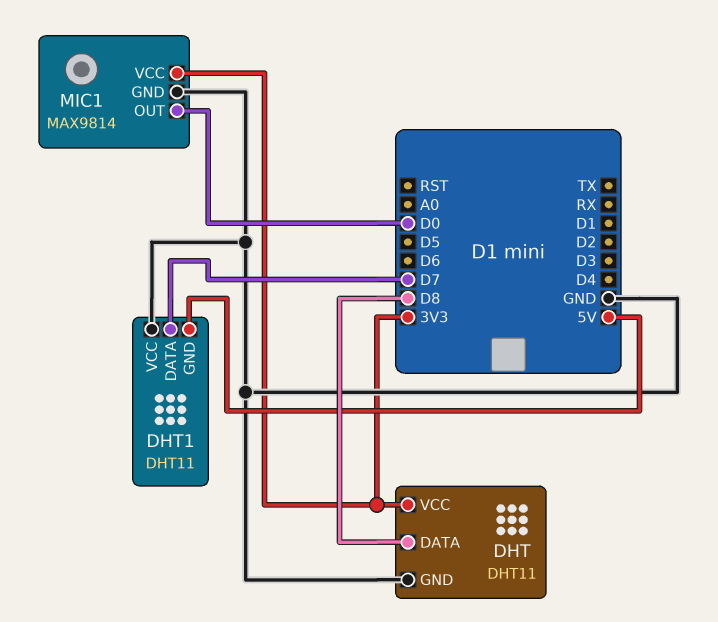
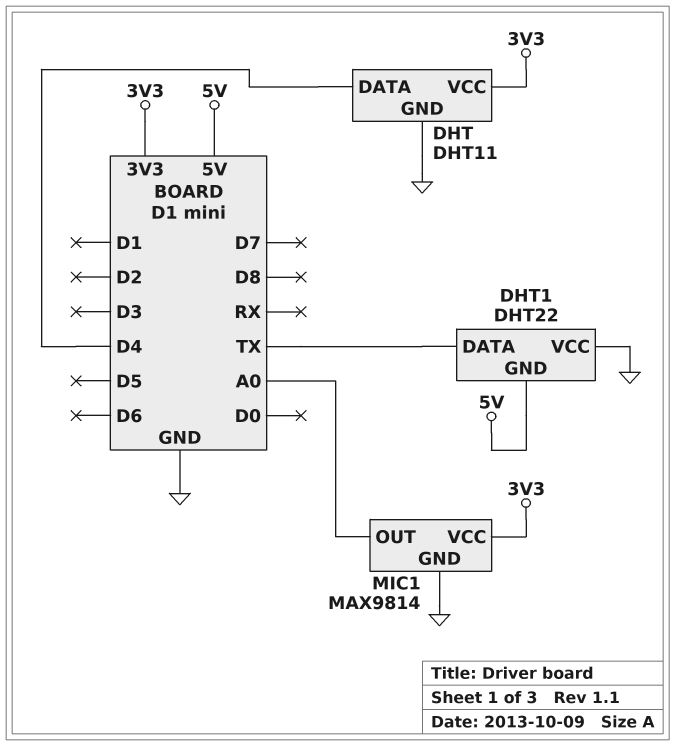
DHT pin DATA: D8 -> D4
DHT1: DHT11 -> DHT22
DHT1 pin DATA: D7 -> TX
MIC1 pin OUT: D0 -> A0

